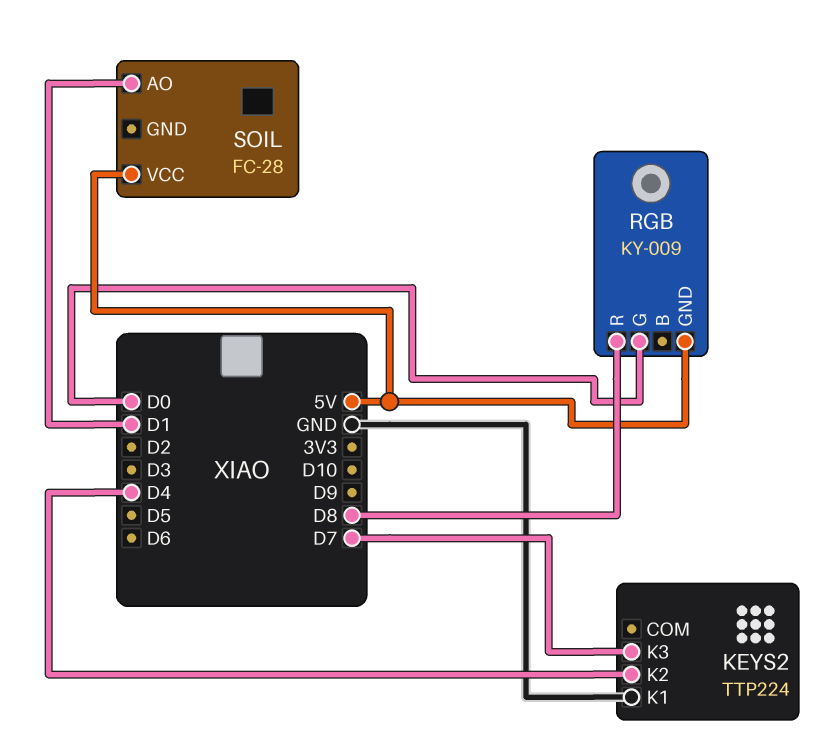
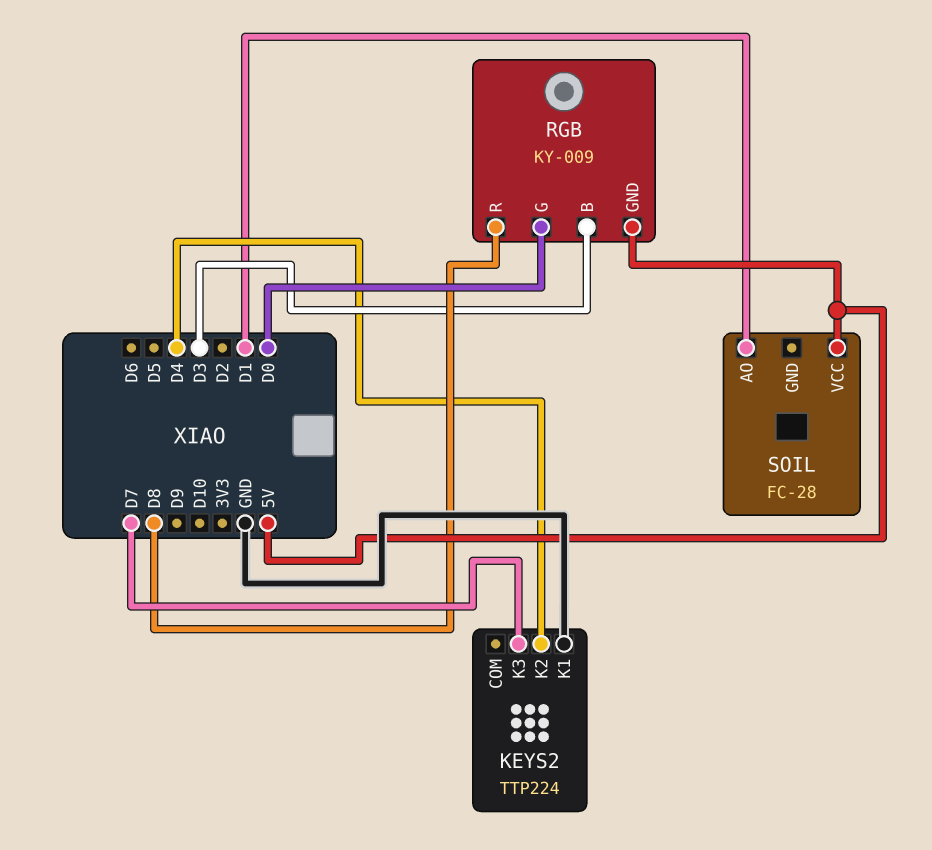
RGB pin B: none -> D3

